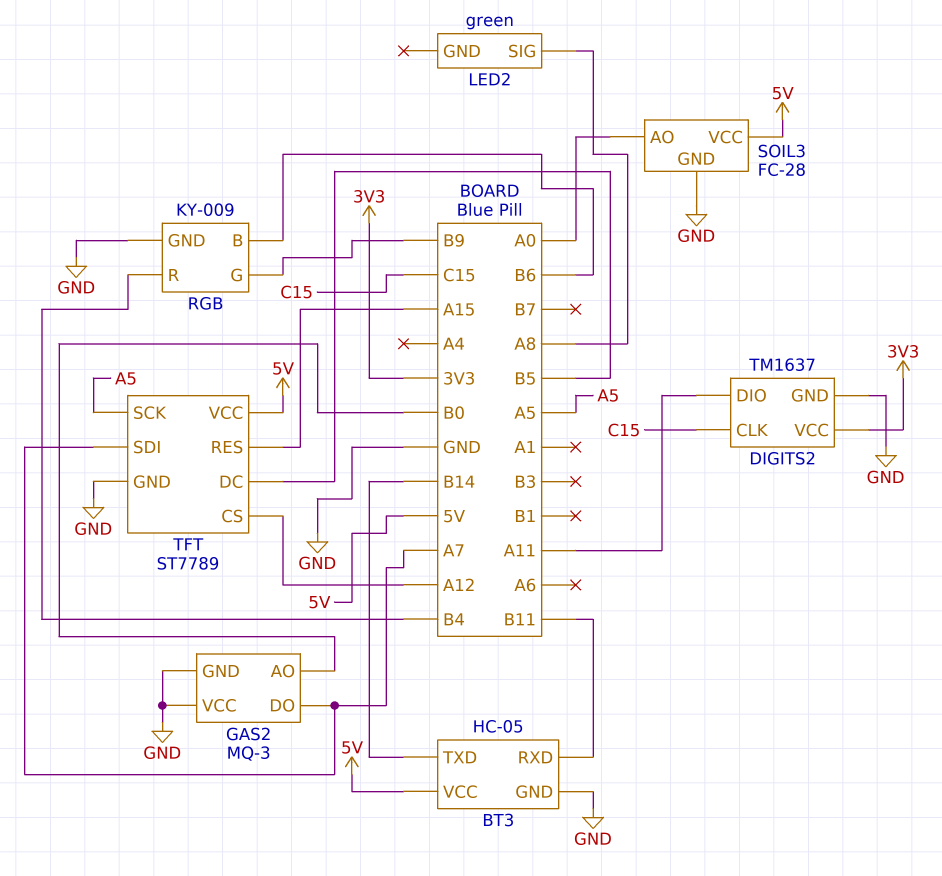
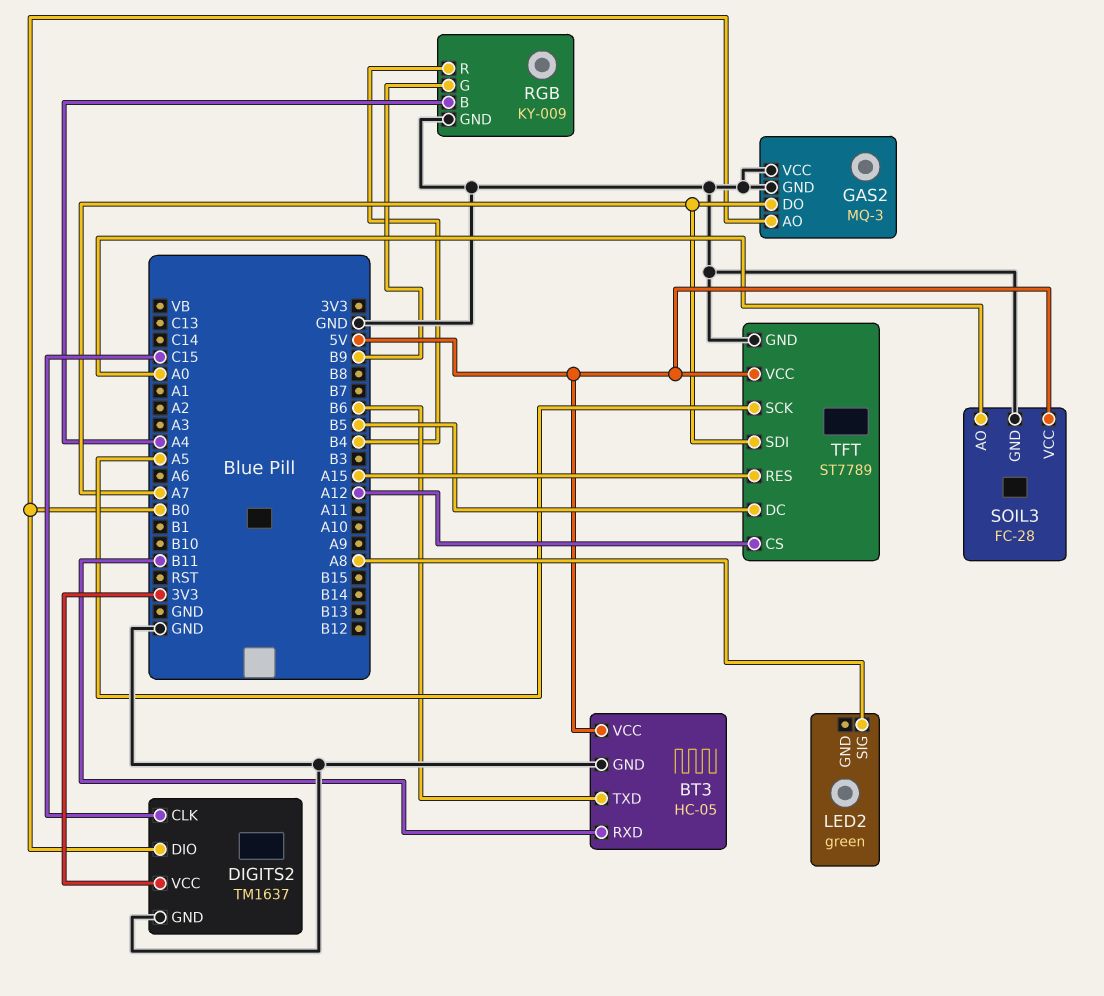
BT3 pin TXD: B14 -> B6
DIGITS2 pin DIO: A11 -> B0
RGB pin B: B6 -> A4

